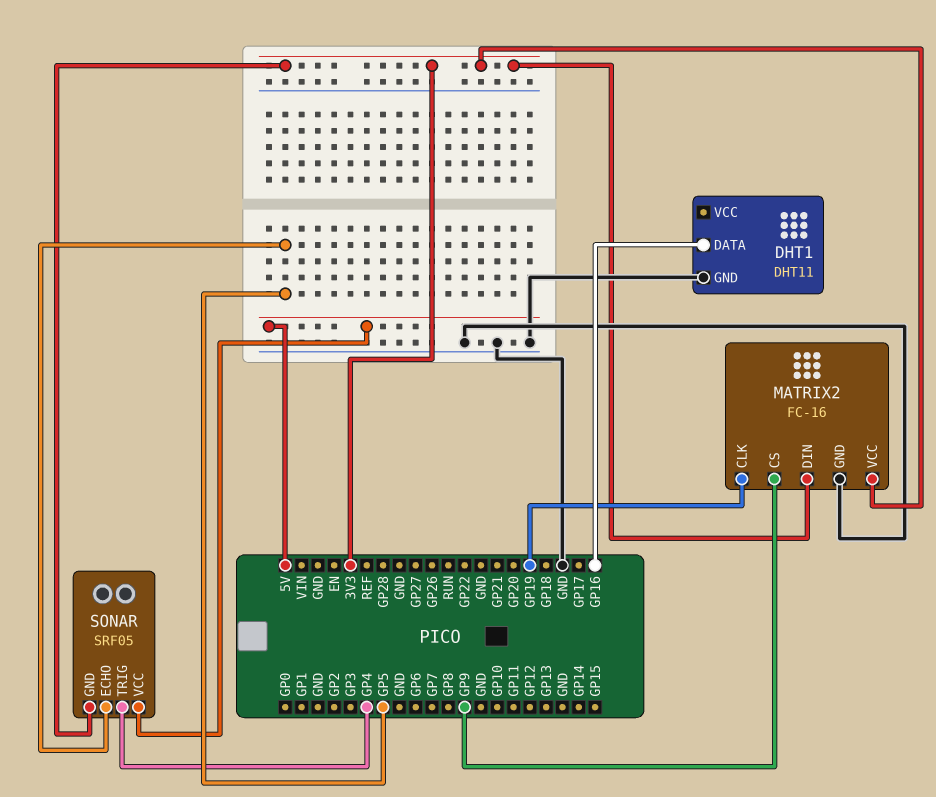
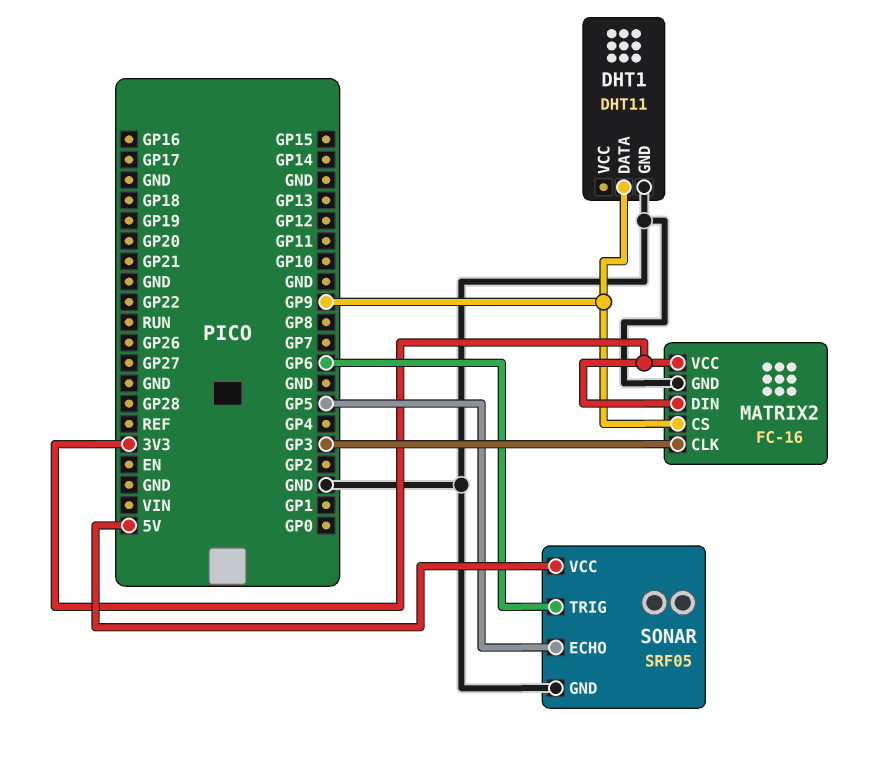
DHT1 pin DATA: GP16 -> GP9
MATRIX2 pin CLK: GP19 -> GP3
SONAR pin GND: 3V3 -> GND
SONAR pin TRIG: GP4 -> GP6

